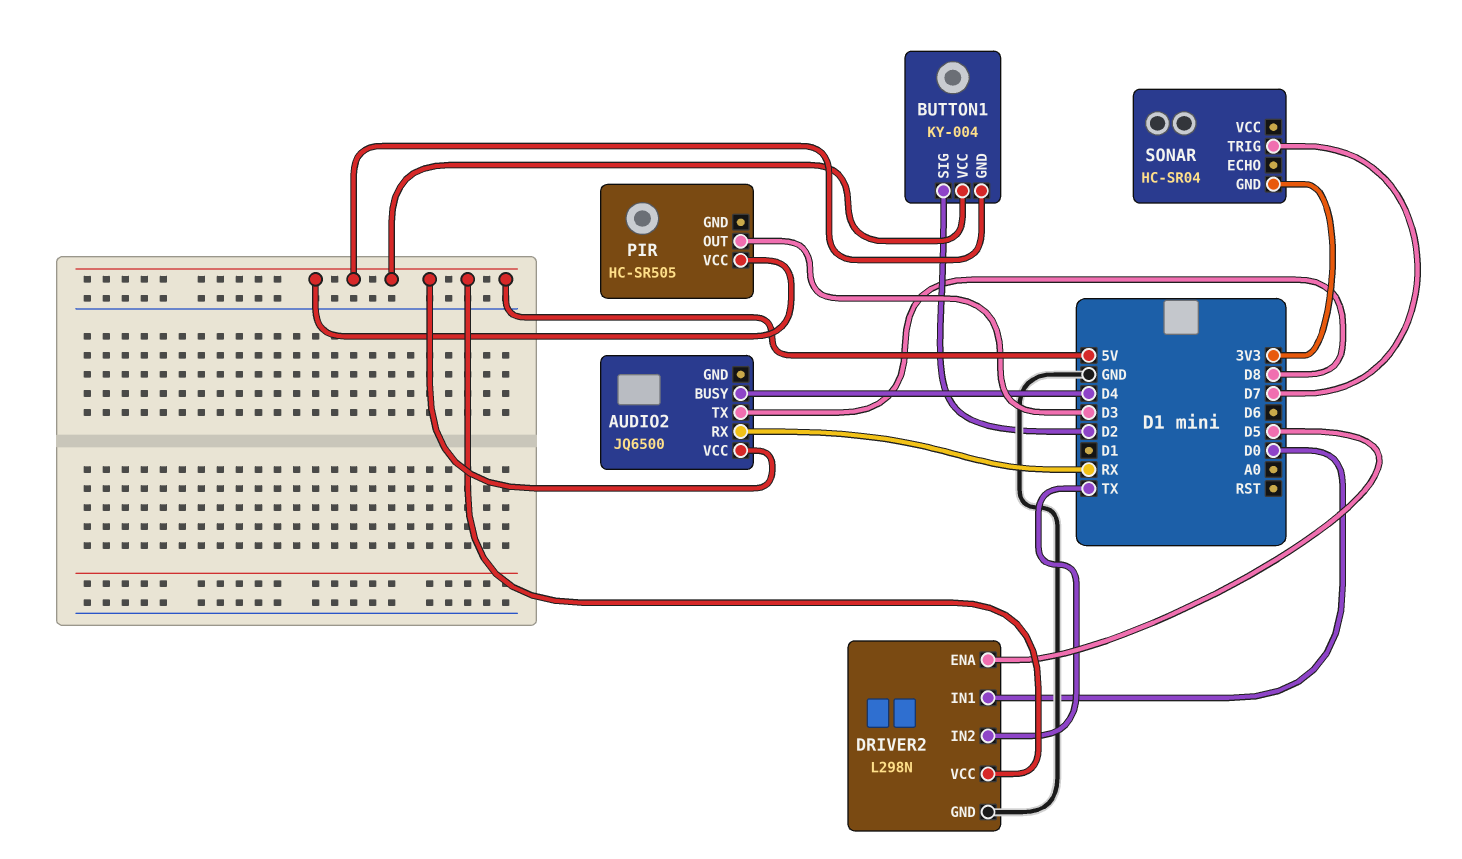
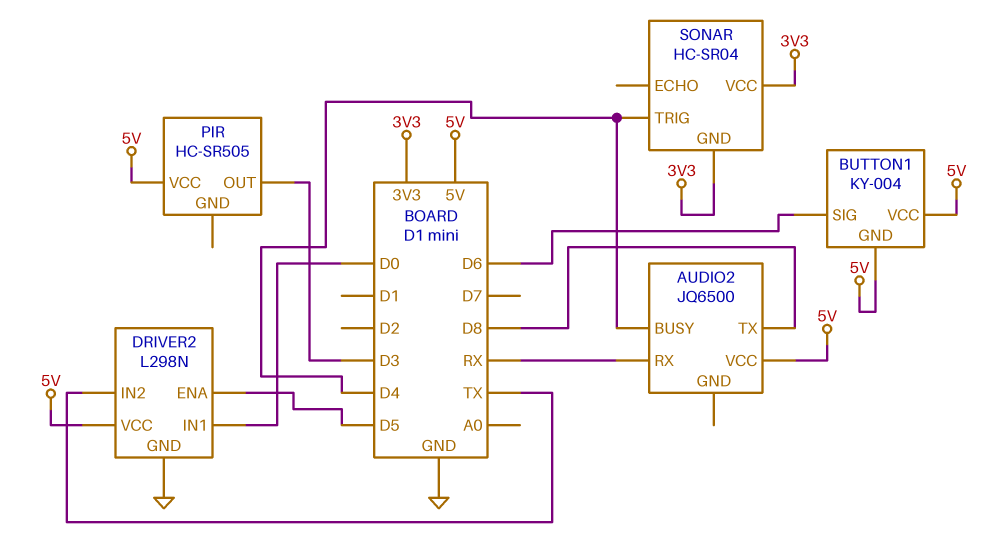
BUTTON1 pin SIG: D2 -> D6
SONAR pin TRIG: D7 -> D4
SONAR pin VCC: none -> 3V3

